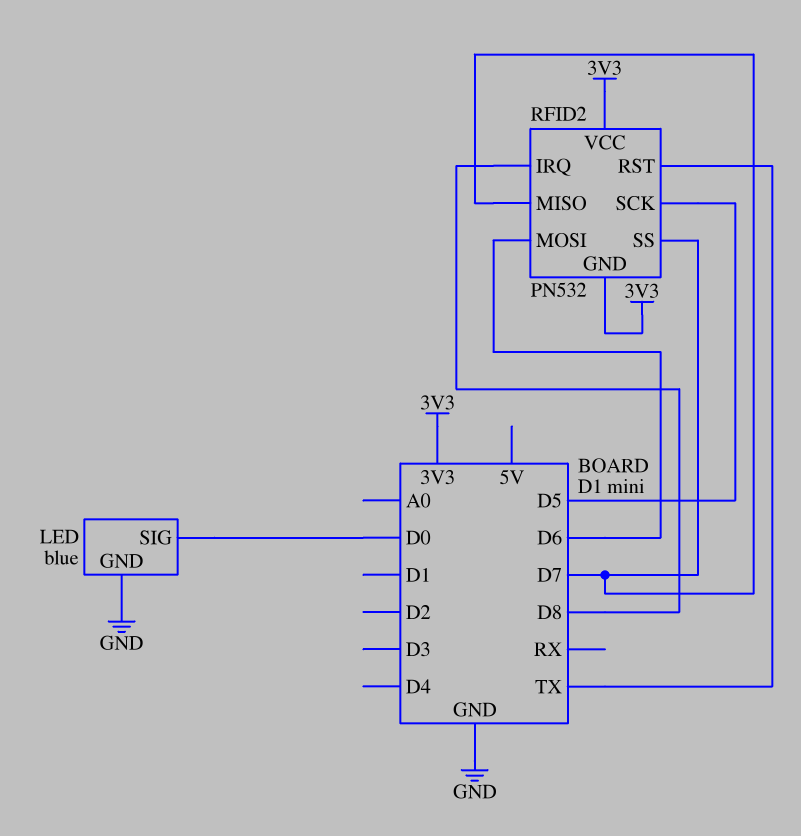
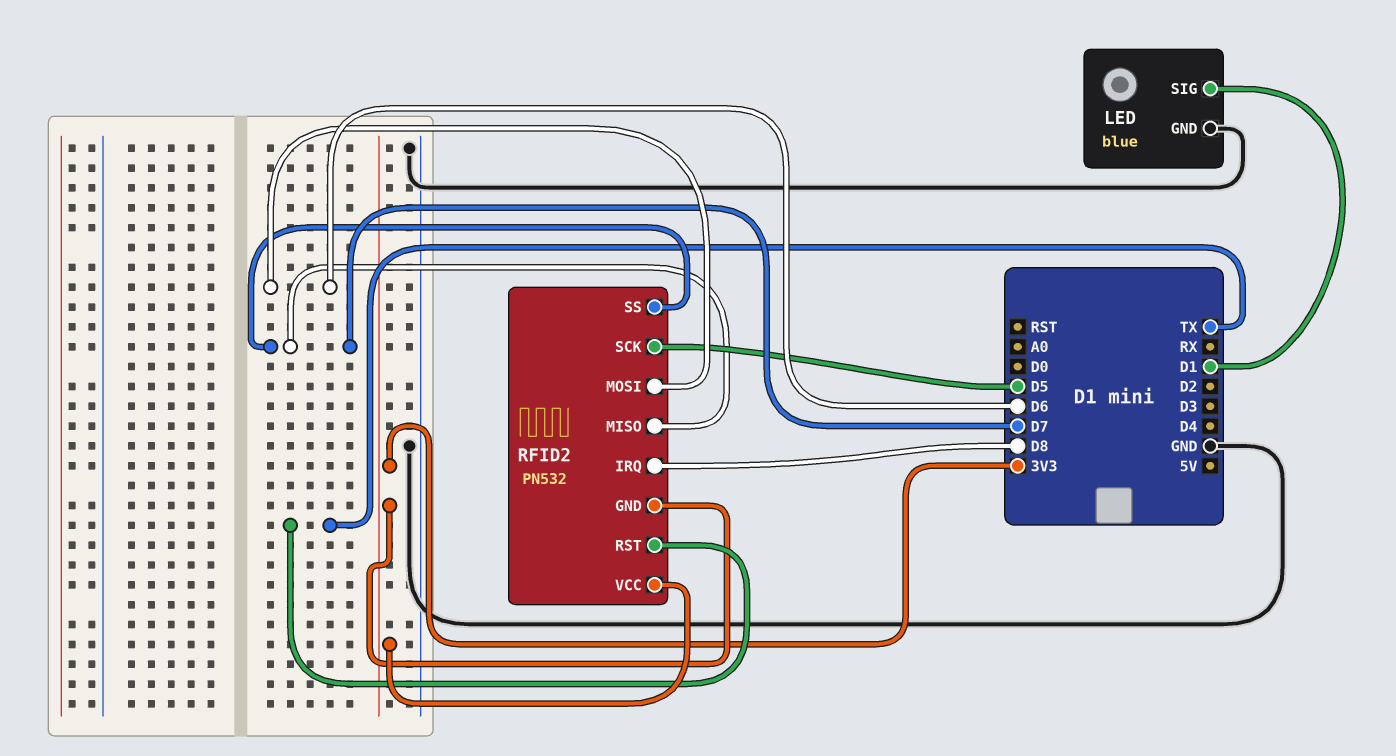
LED pin SIG: D0 -> D1

